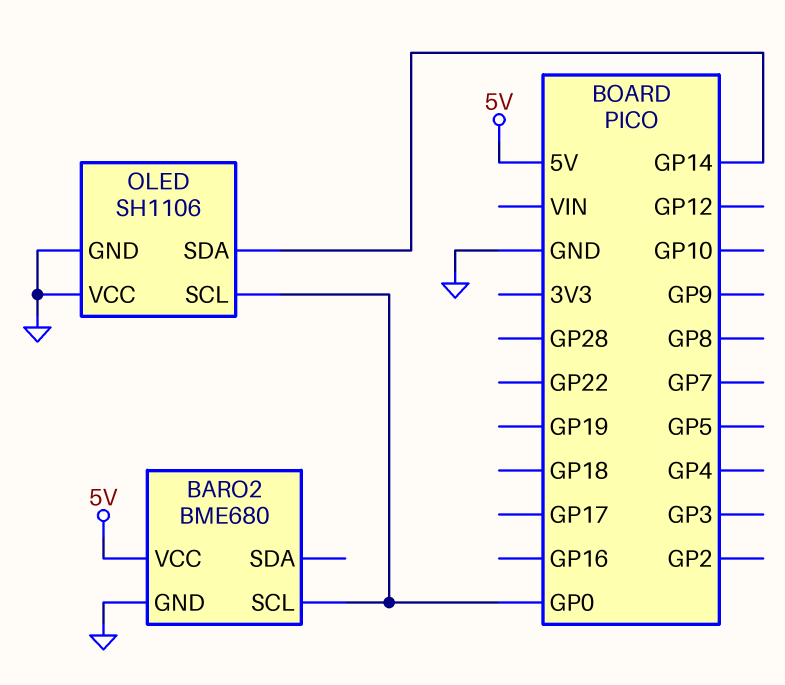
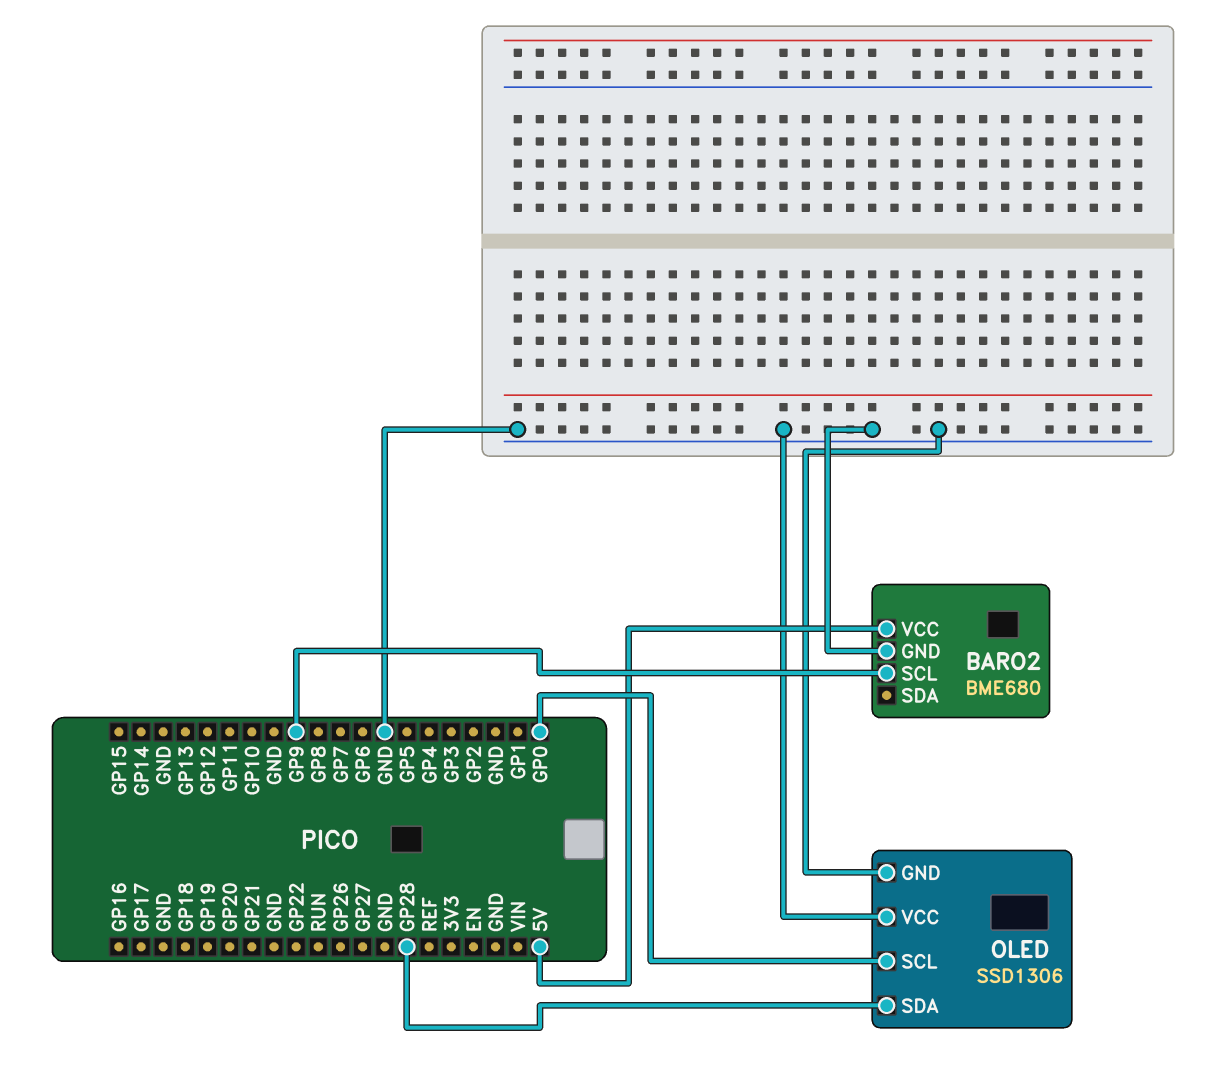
BARO2 pin SCL: GP0 -> GP9
OLED: SH1106 -> SSD1306
OLED pin SDA: GP14 -> GP28

